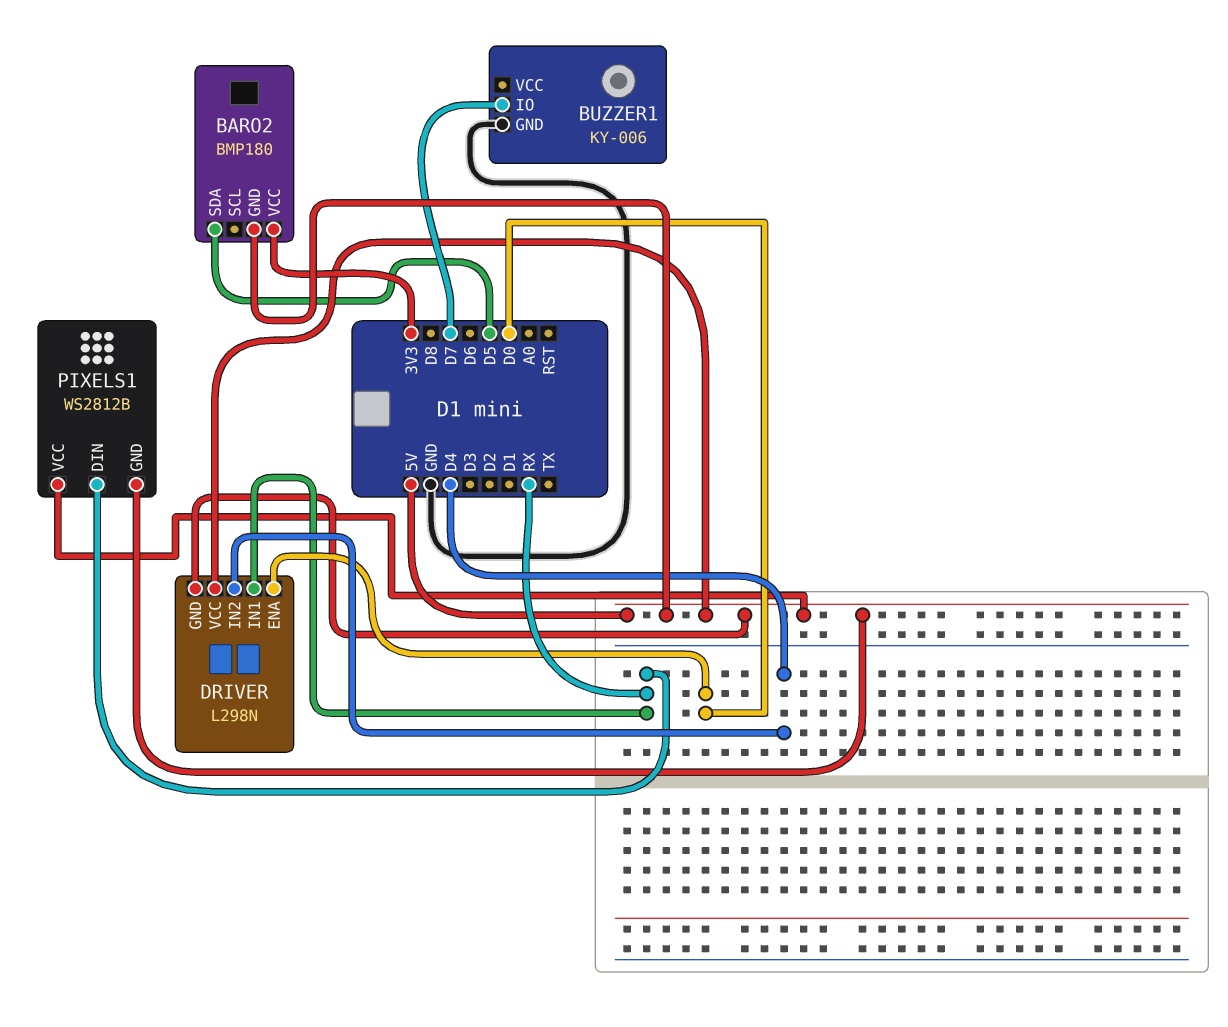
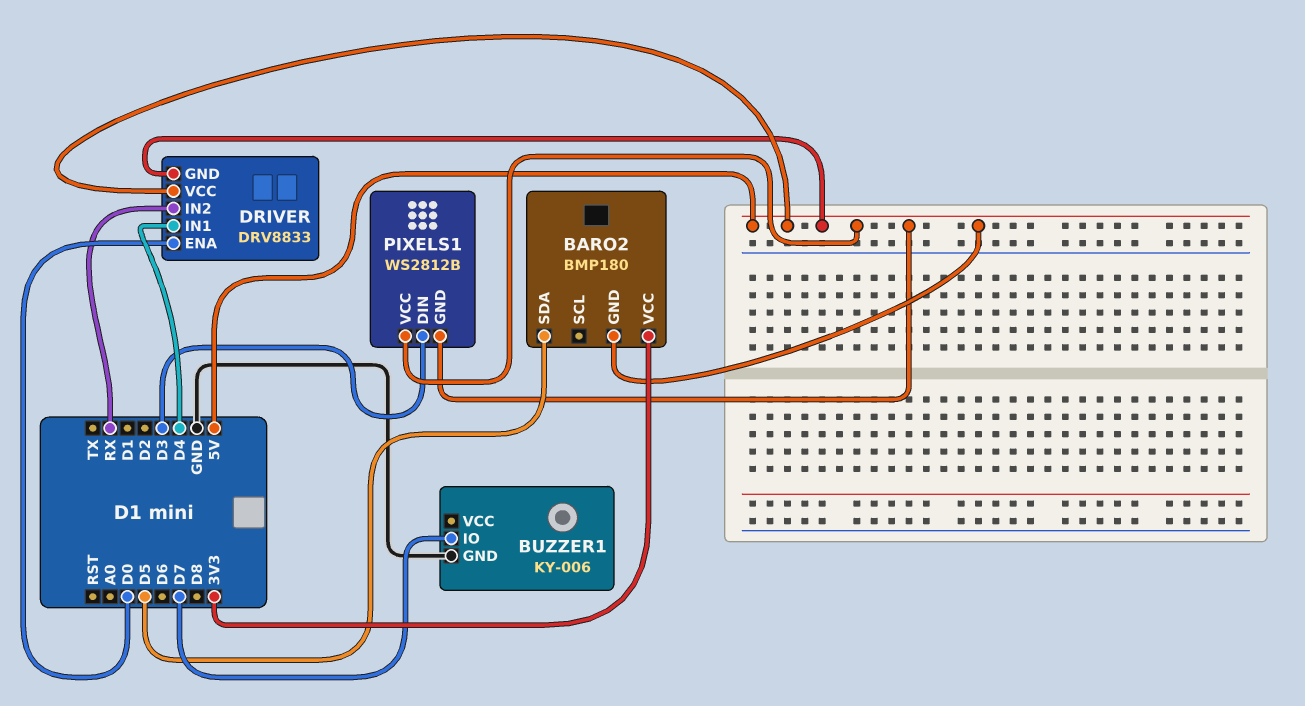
DRIVER: L298N -> DRV8833
DRIVER pin IN1: RX -> D4
DRIVER pin IN2: D4 -> RX
PIXELS1 pin DIN: RX -> D3

